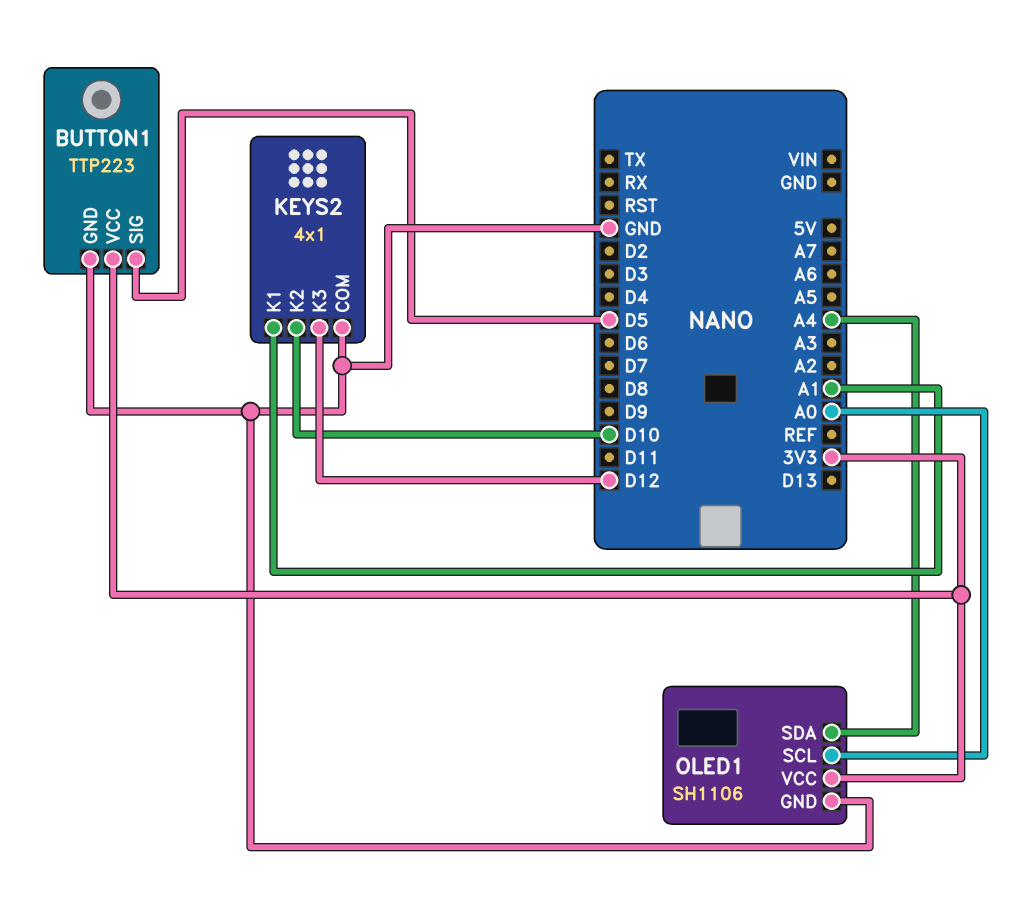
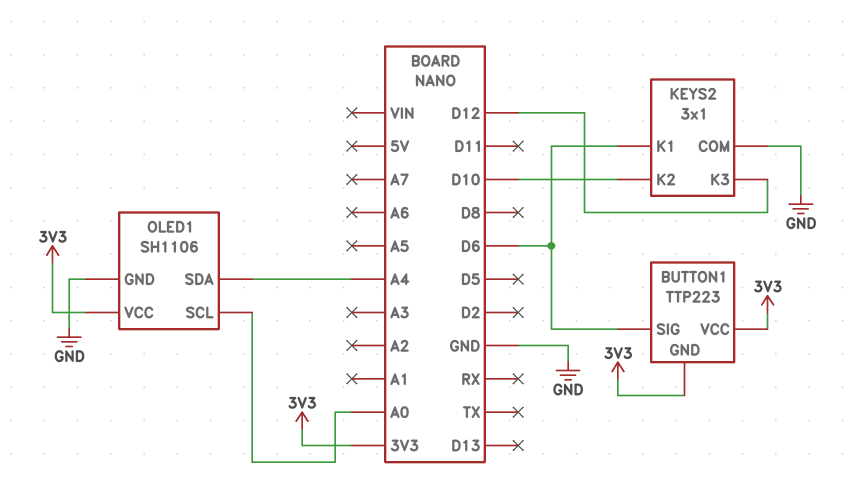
BUTTON1 pin GND: GND -> 3V3
BUTTON1 pin SIG: D5 -> D6
KEYS2: 4x1 -> 3x1
KEYS2 pin K1: A1 -> D6

